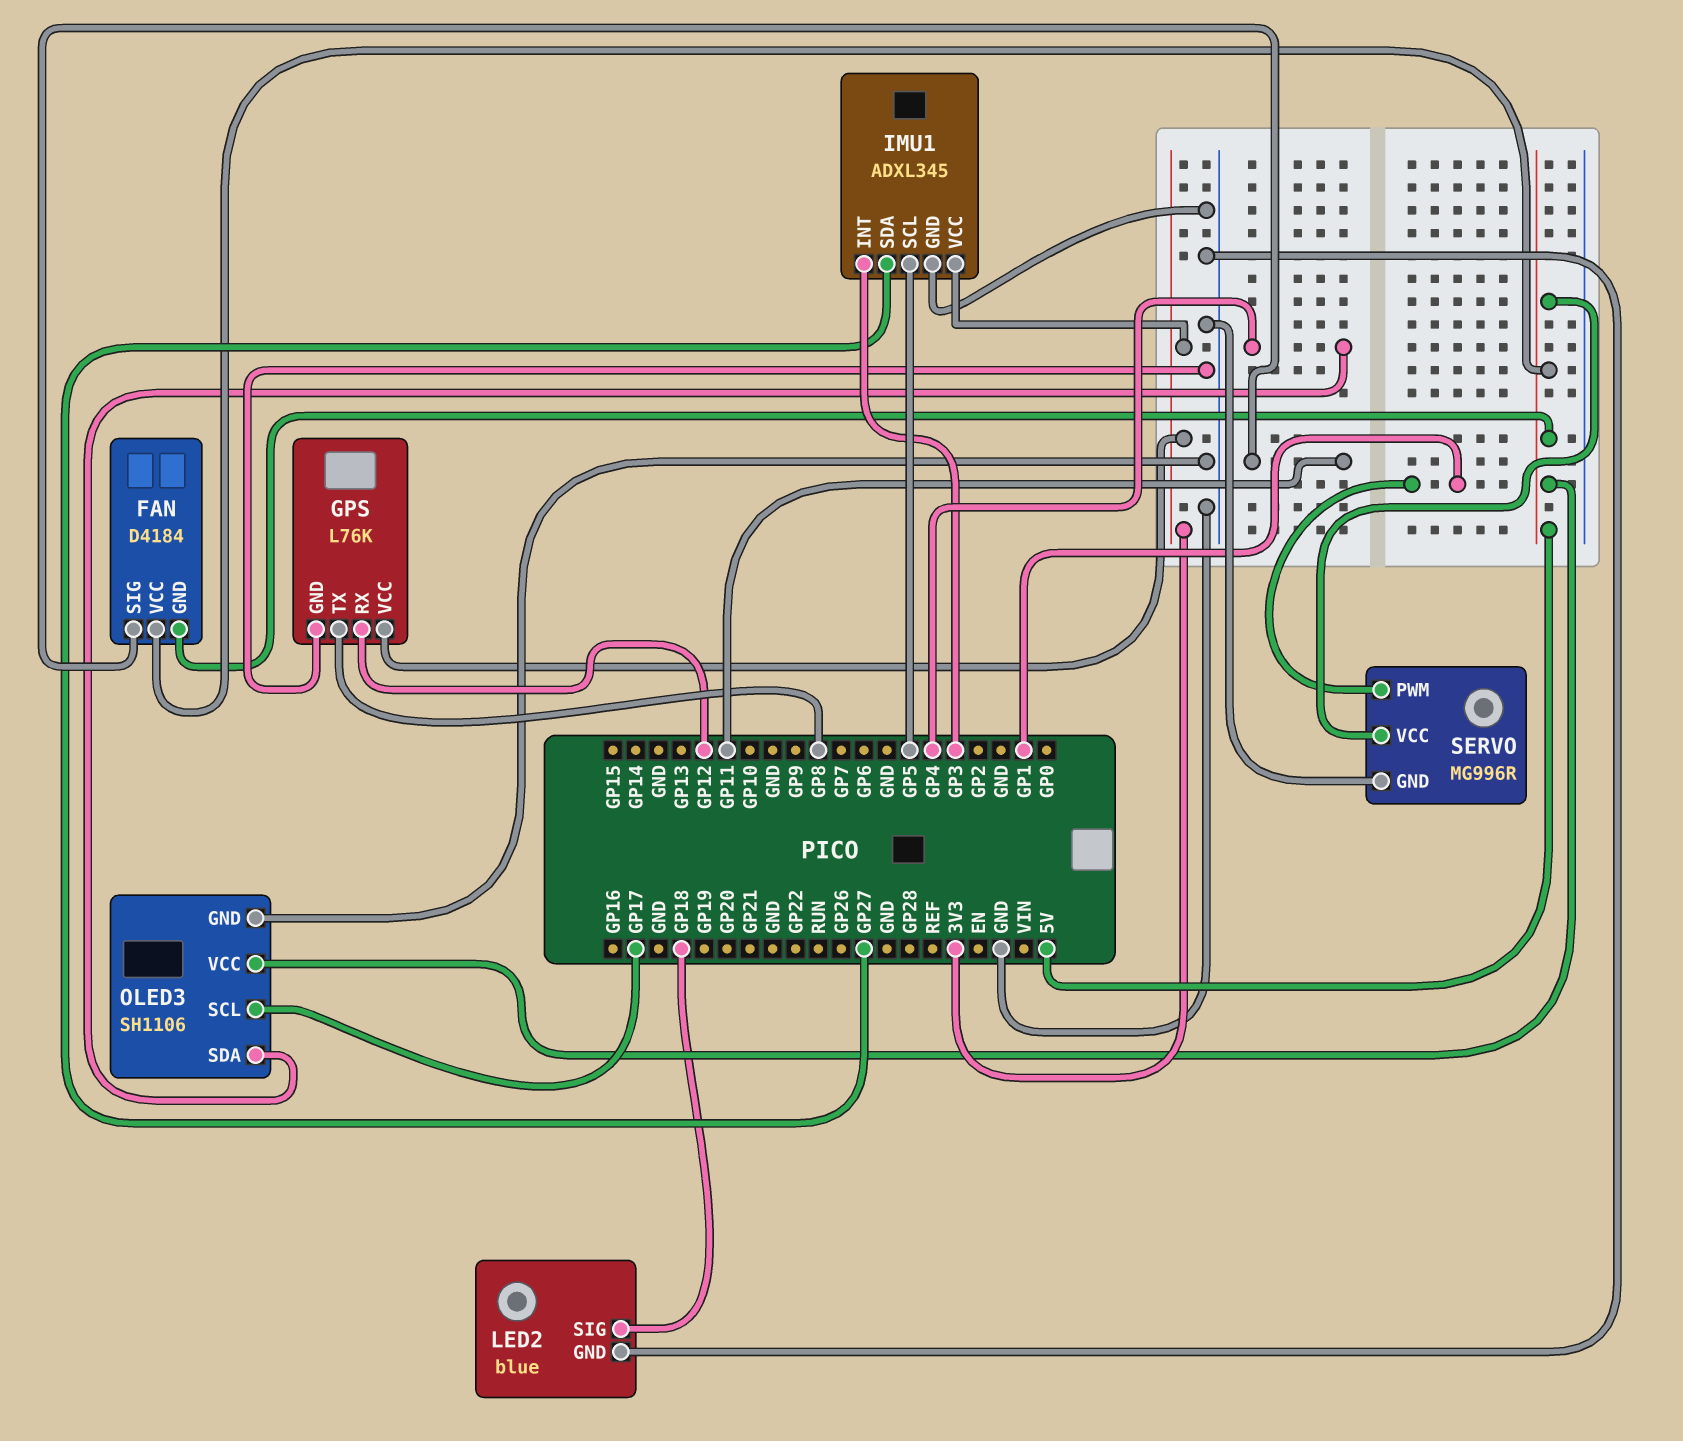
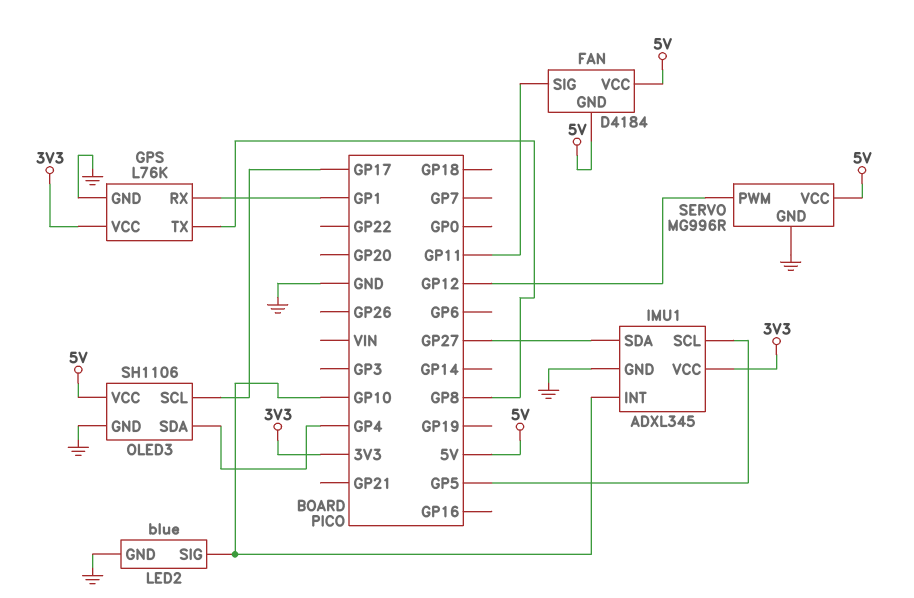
GPS pin RX: GP12 -> GP1
IMU1 pin INT: GP3 -> GP10
LED2 pin SIG: GP18 -> GP10
SERVO pin PWM: GP1 -> GP12

